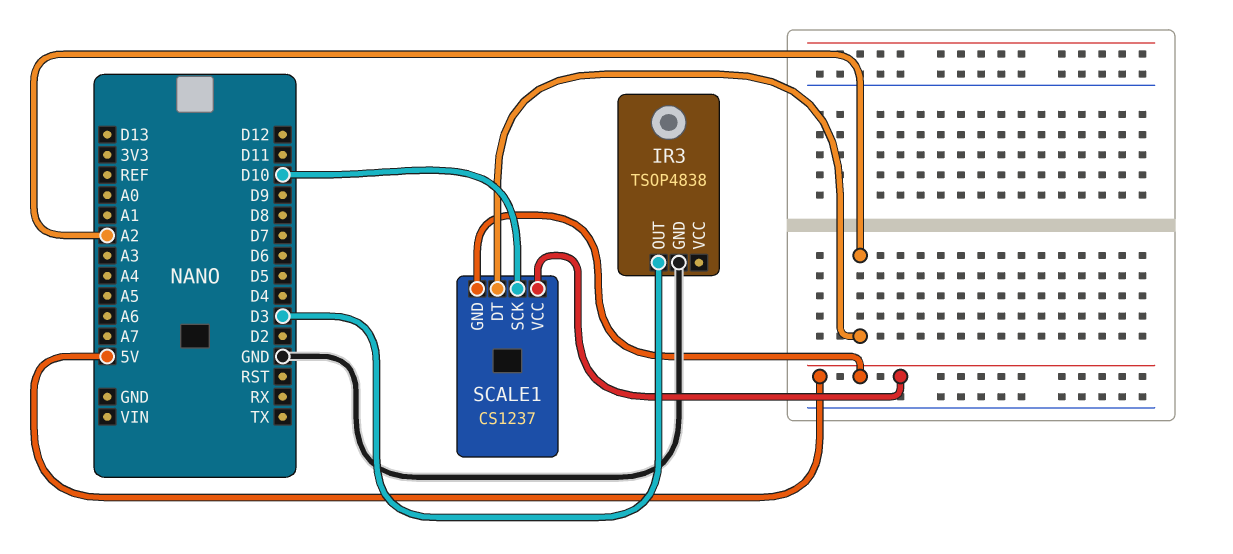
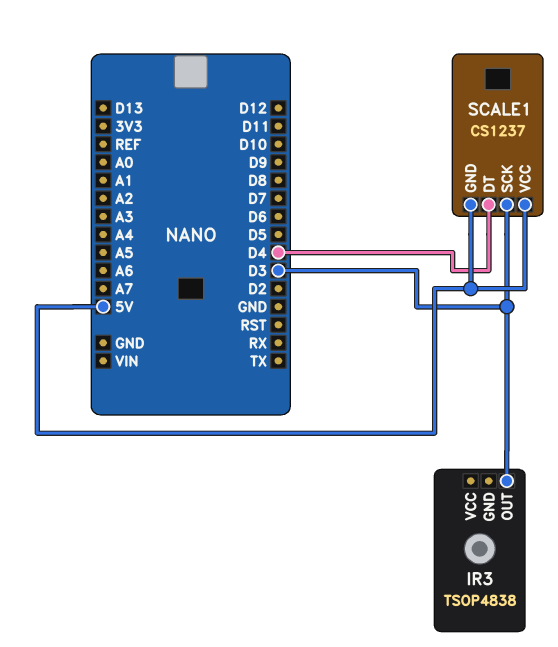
IR3 pin GND: GND -> none
SCALE1 pin DT: A2 -> D4
SCALE1 pin SCK: D10 -> D3

